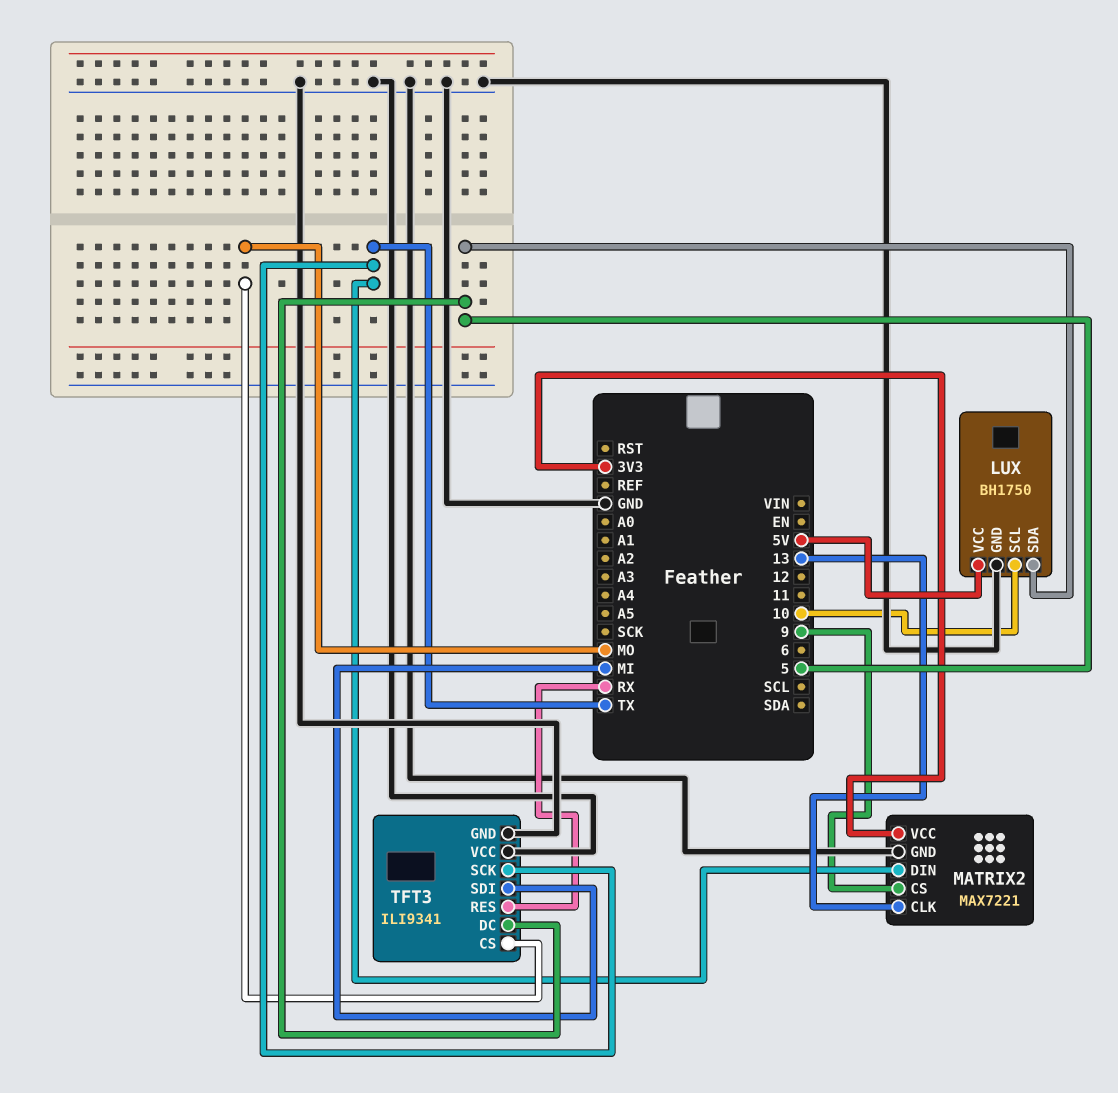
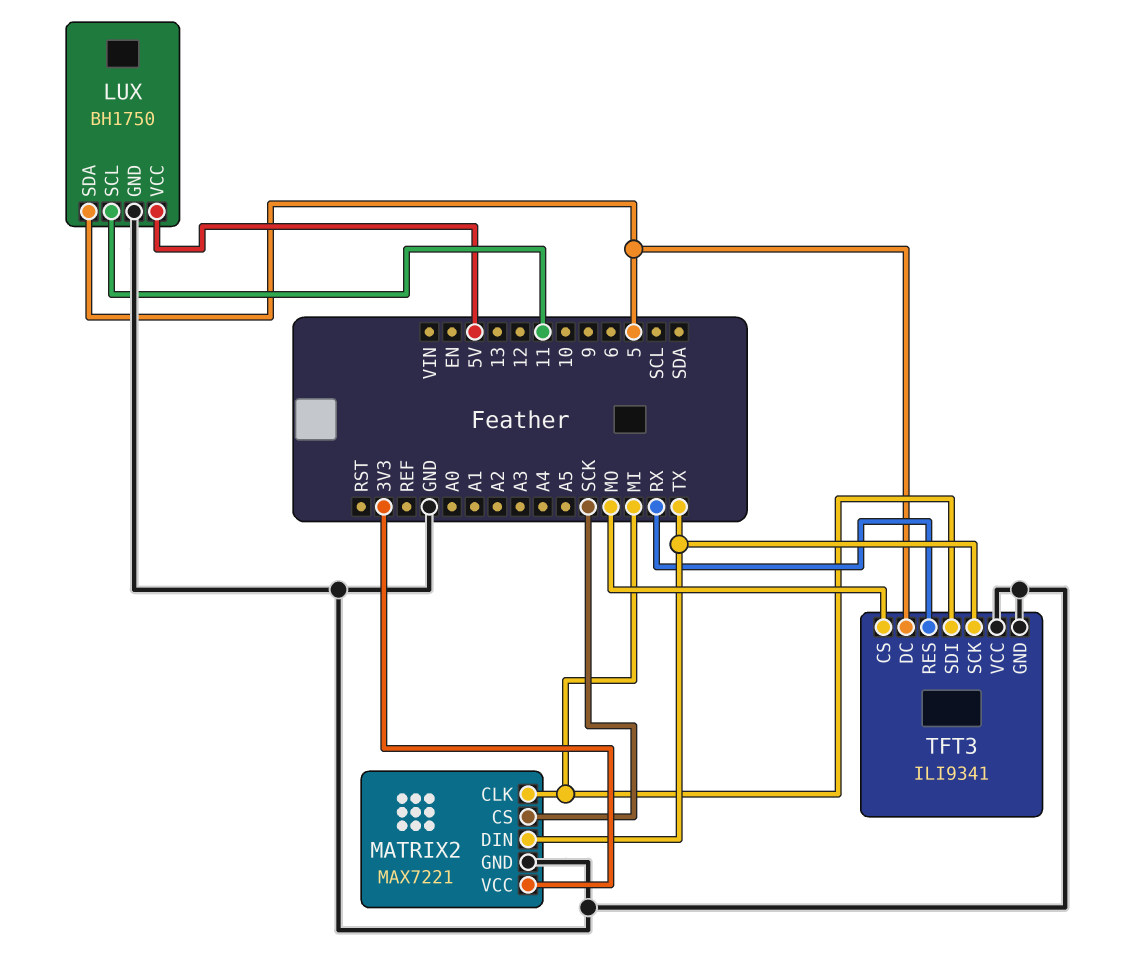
LUX pin SCL: 10 -> 11
MATRIX2 pin CLK: 13 -> MI
MATRIX2 pin CS: 9 -> SCK

